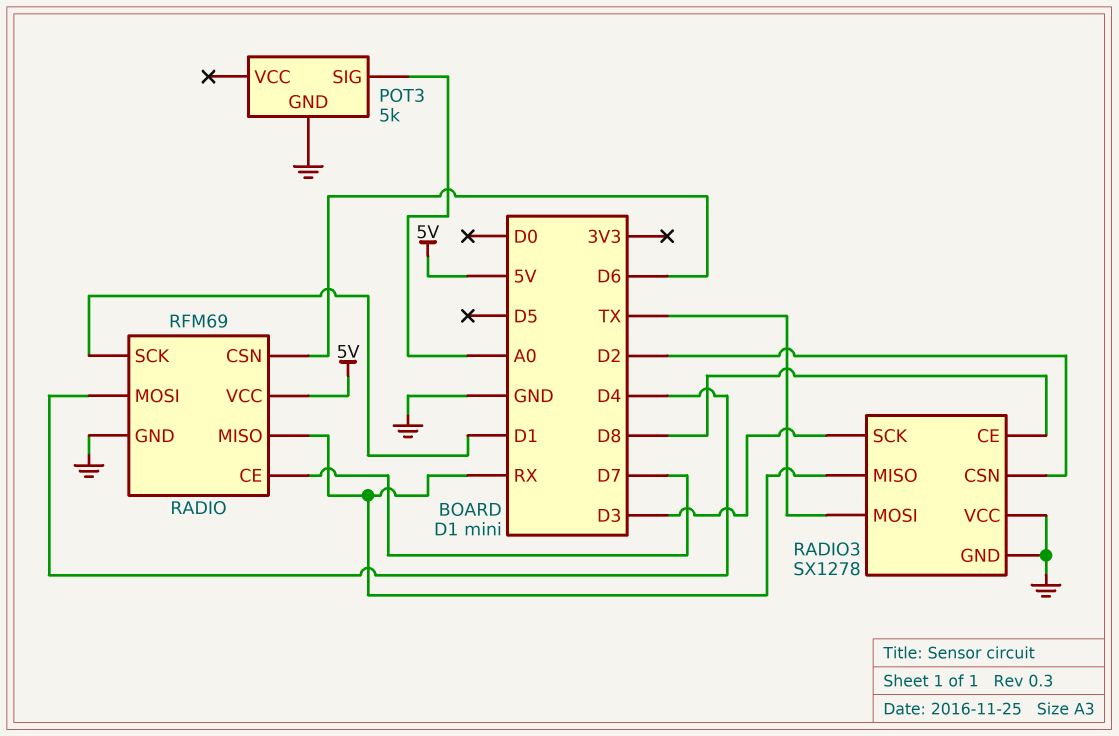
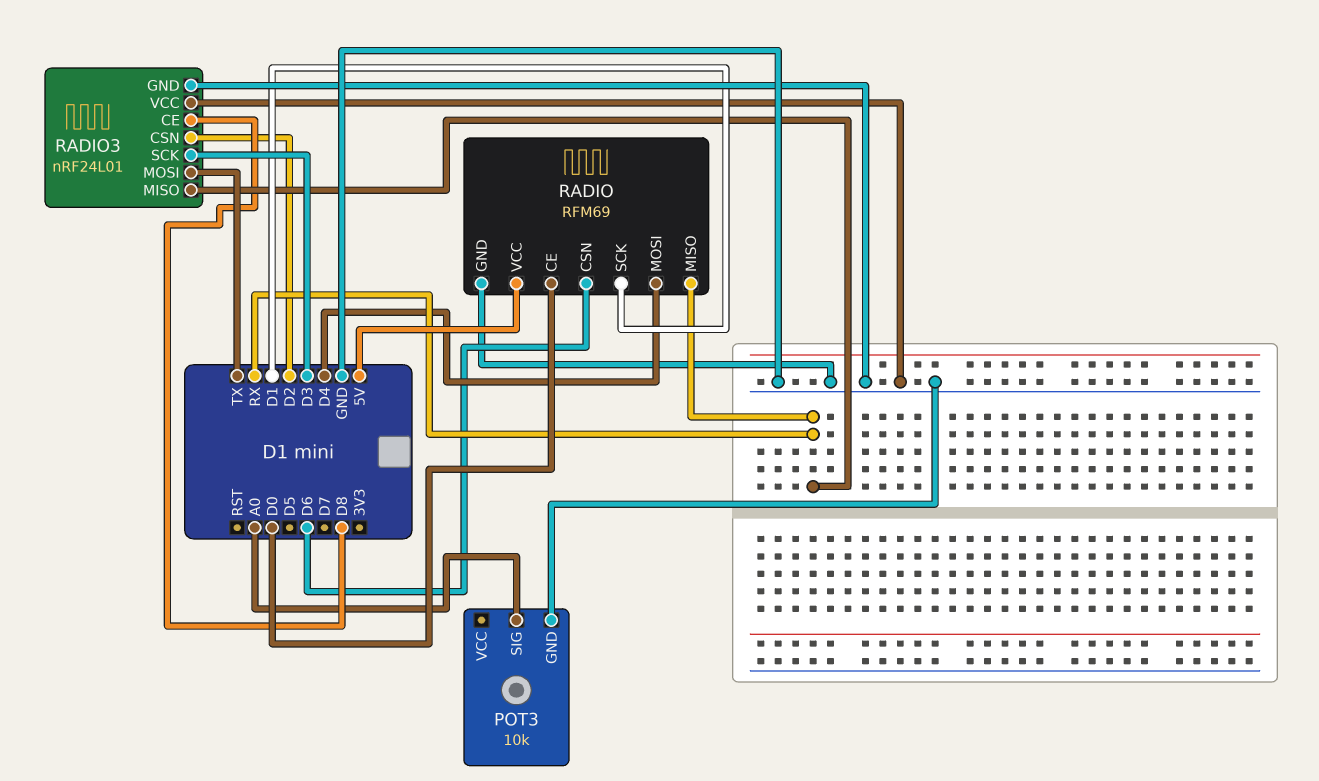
POT3: 5k -> 10k
RADIO pin CE: D7 -> D0
RADIO3: SX1278 -> nRF24L01

